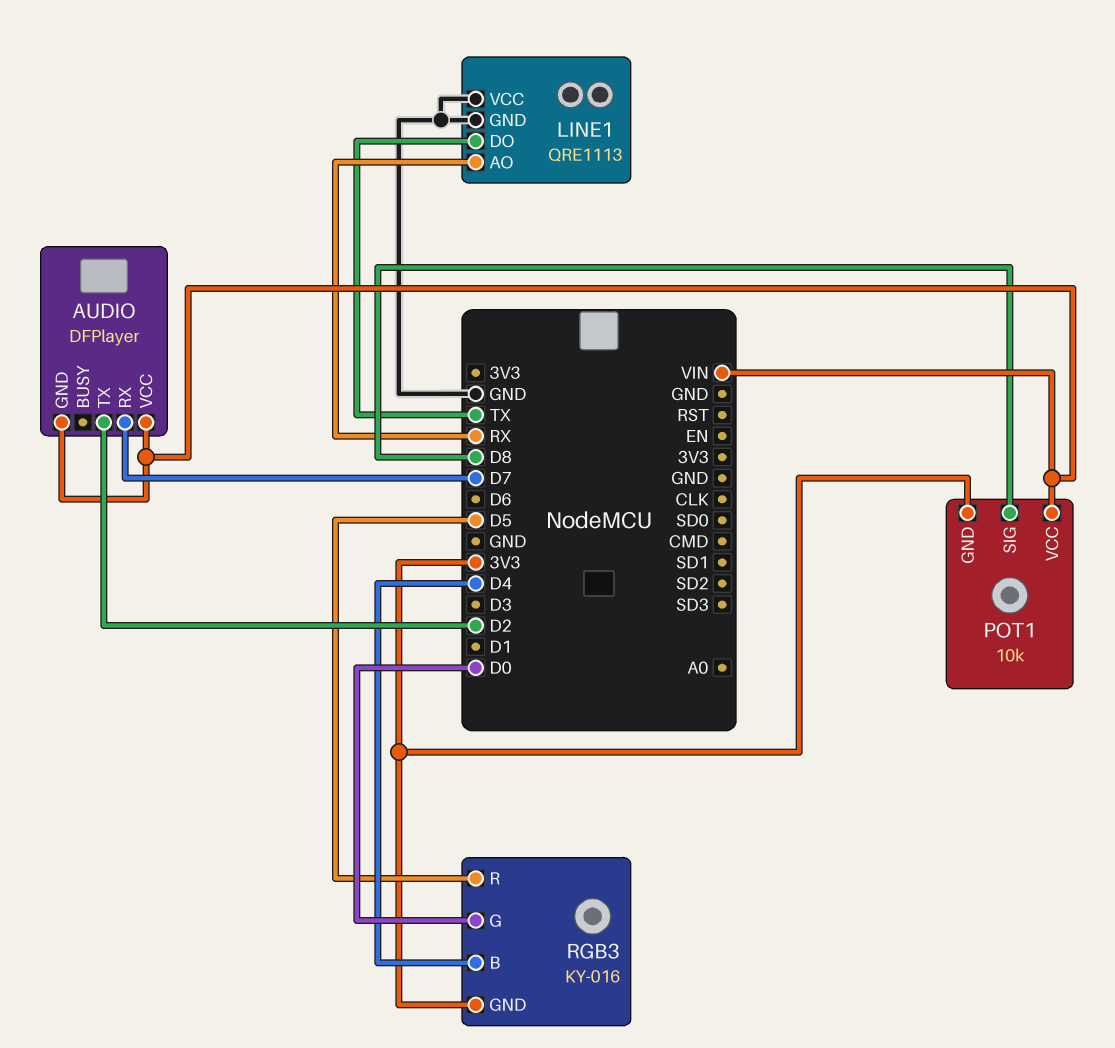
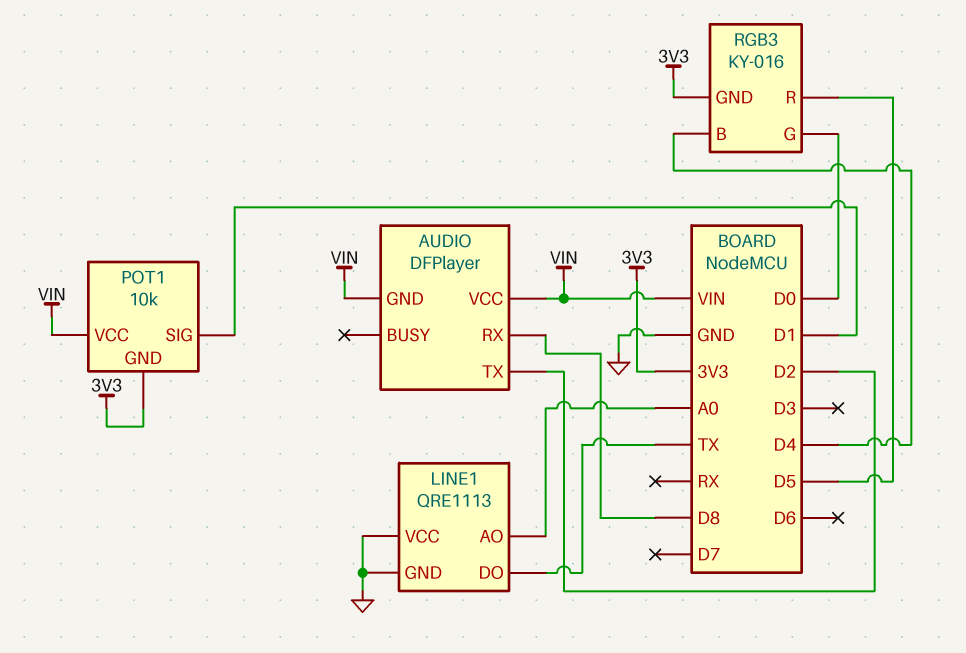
AUDIO pin RX: D7 -> D8
LINE1 pin AO: RX -> A0
POT1 pin SIG: D8 -> D1

